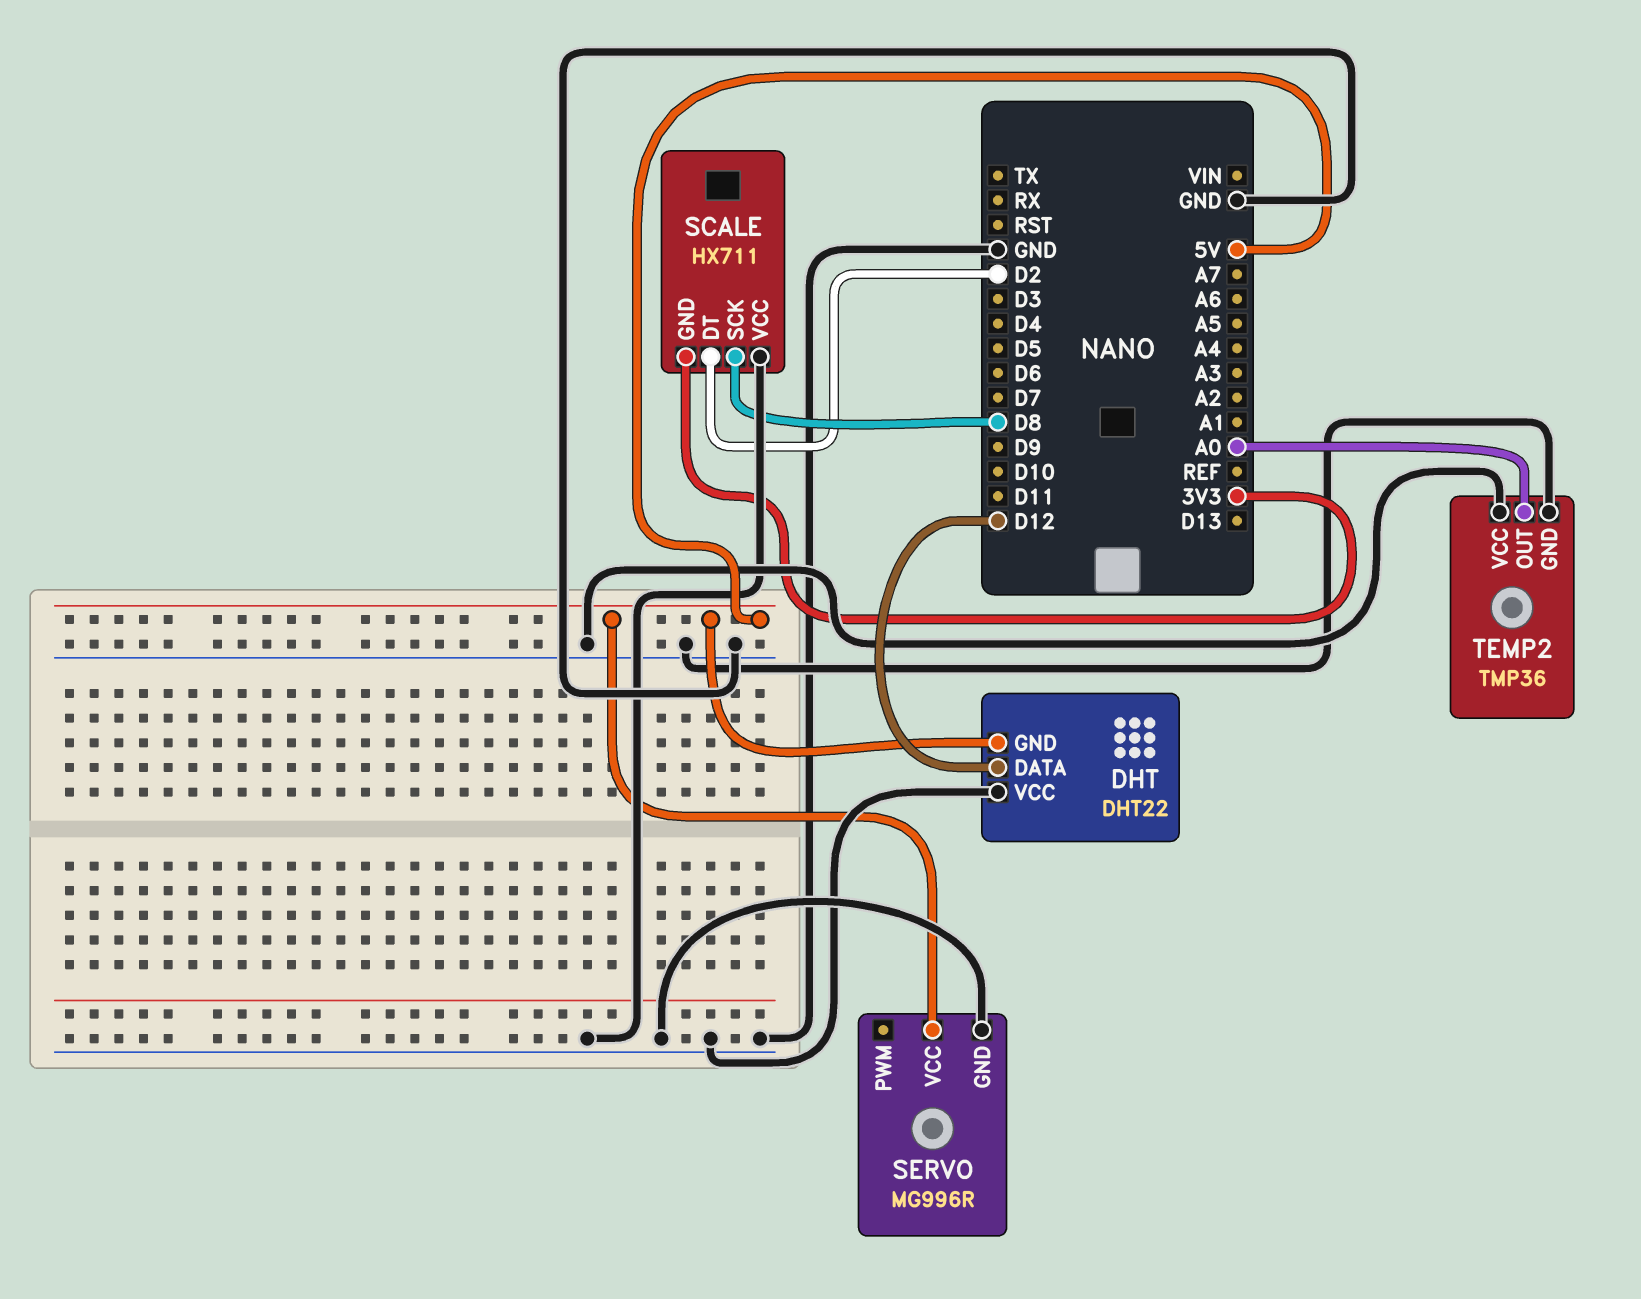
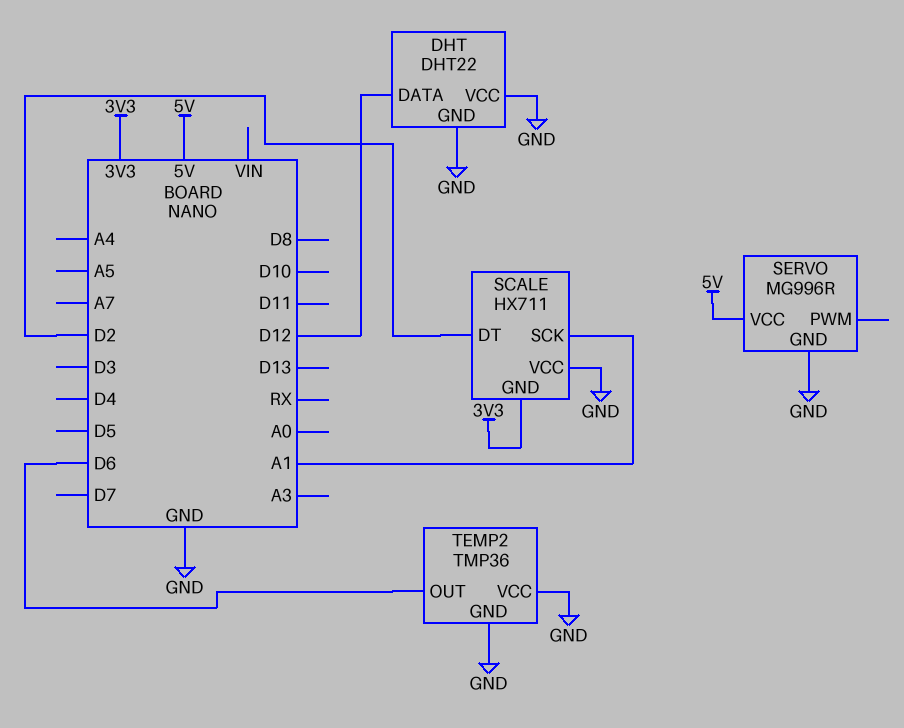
DHT pin GND: 5V -> GND
SCALE pin SCK: D8 -> A1
TEMP2 pin OUT: A0 -> D6

